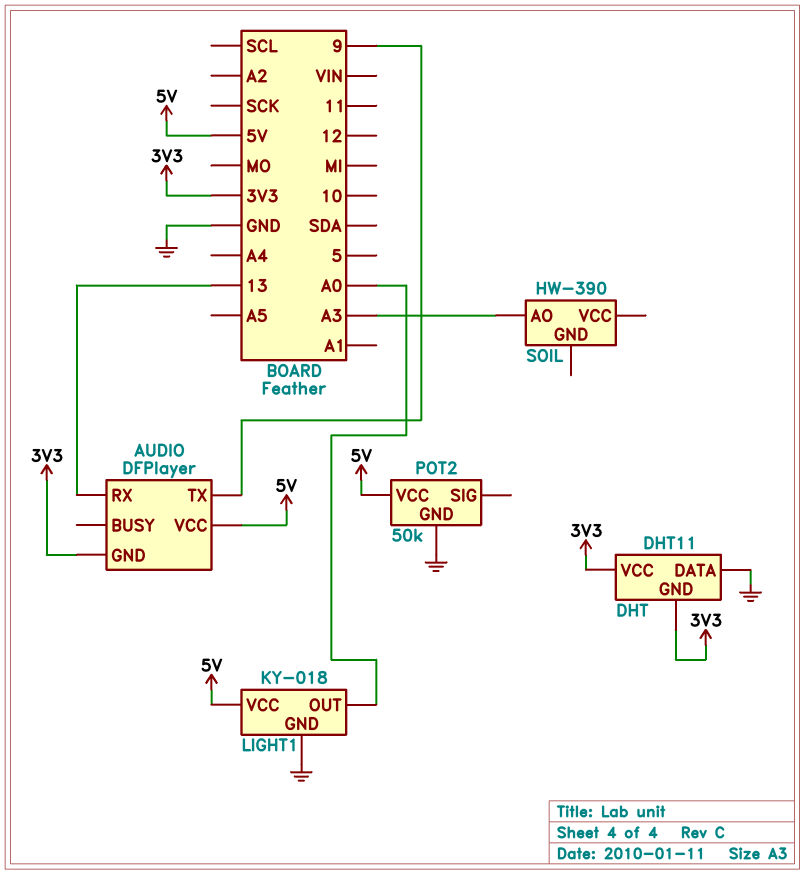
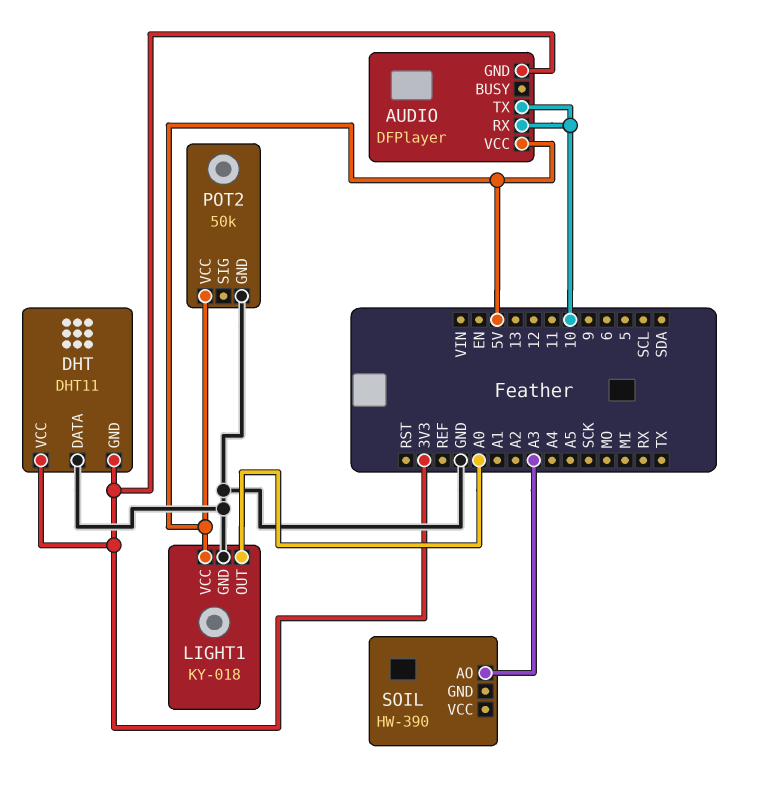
AUDIO pin RX: 13 -> 10
AUDIO pin TX: 9 -> 10

